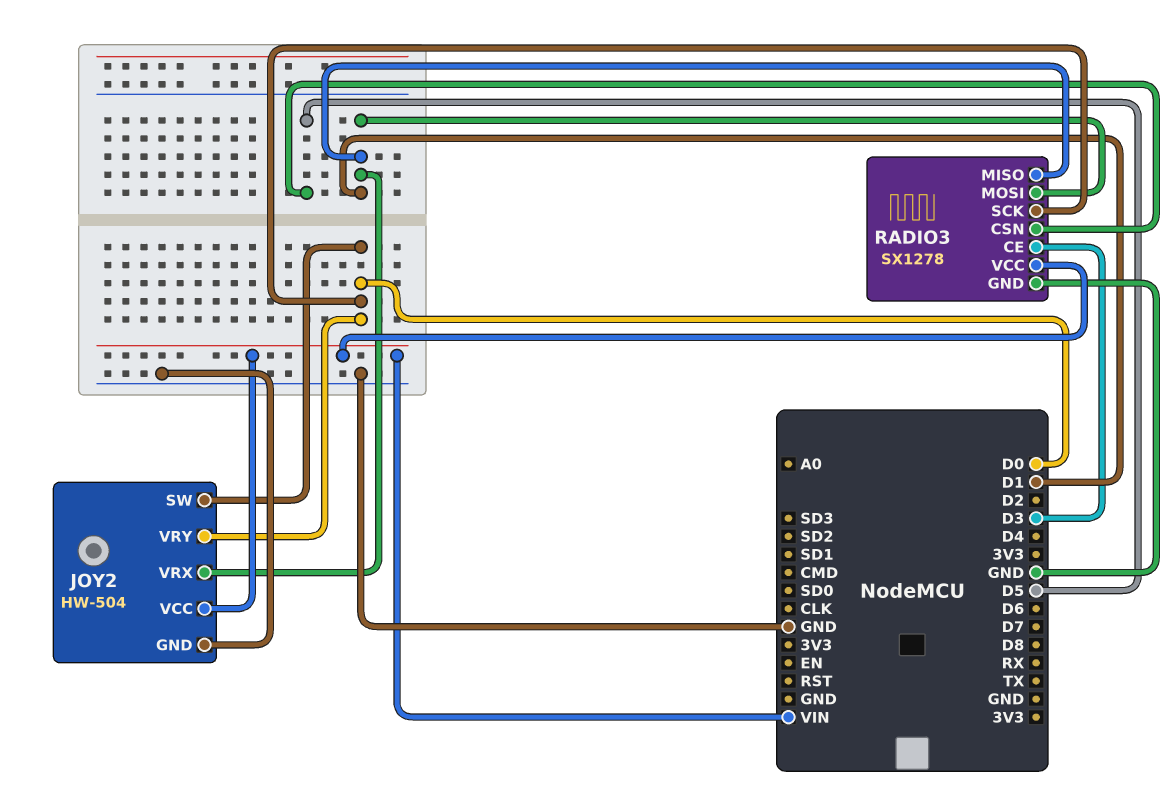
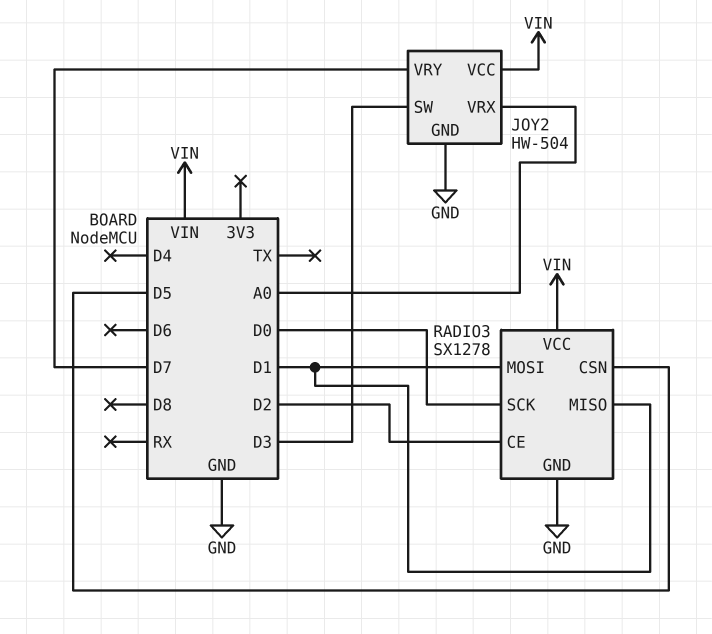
JOY2 pin SW: D0 -> D3
JOY2 pin VRX: D1 -> A0
JOY2 pin VRY: D0 -> D7
RADIO3 pin CE: D3 -> D2

